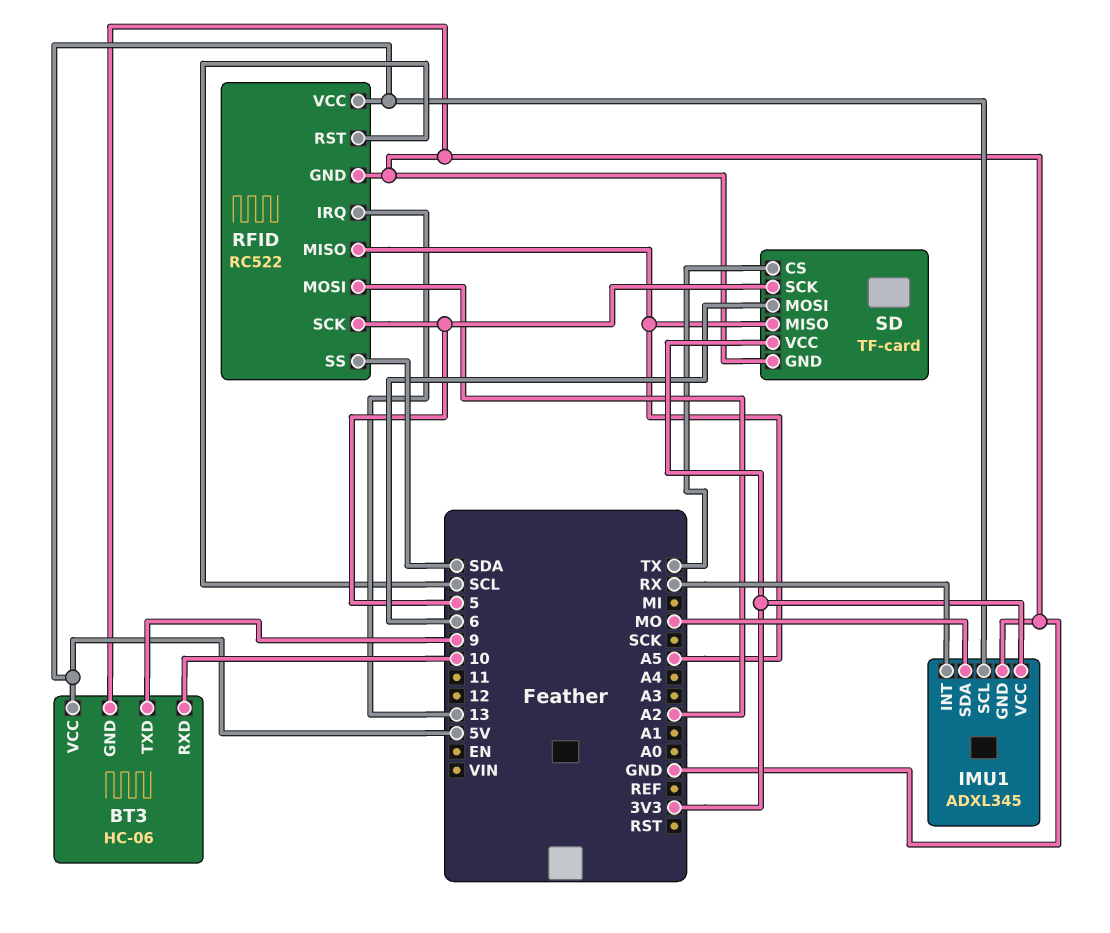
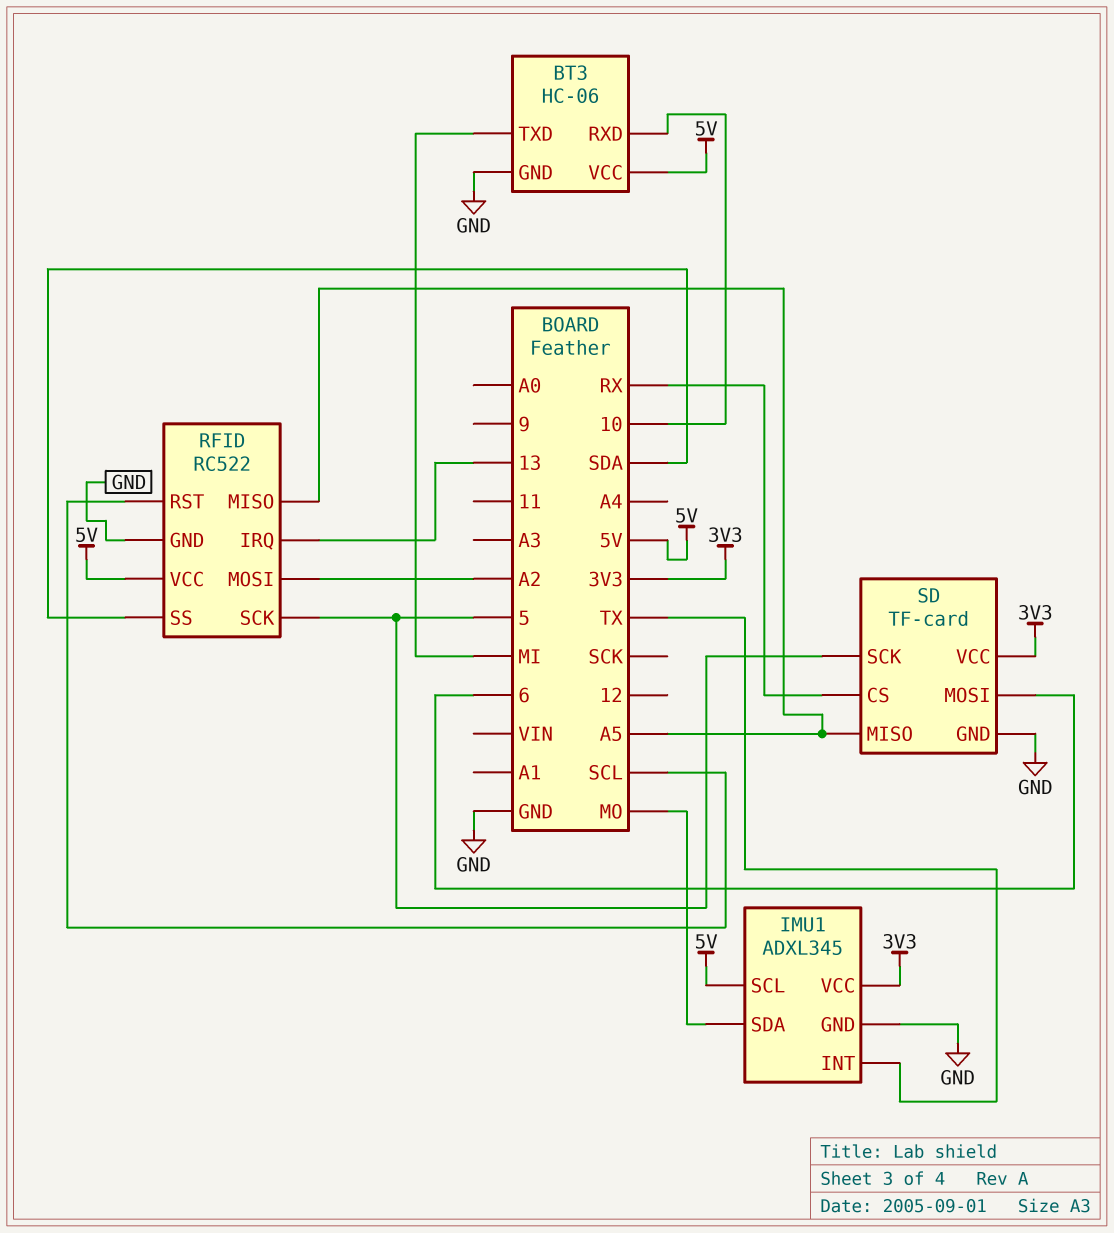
BT3 pin TXD: 9 -> MI
IMU1 pin INT: RX -> TX
SD pin CS: TX -> RX

